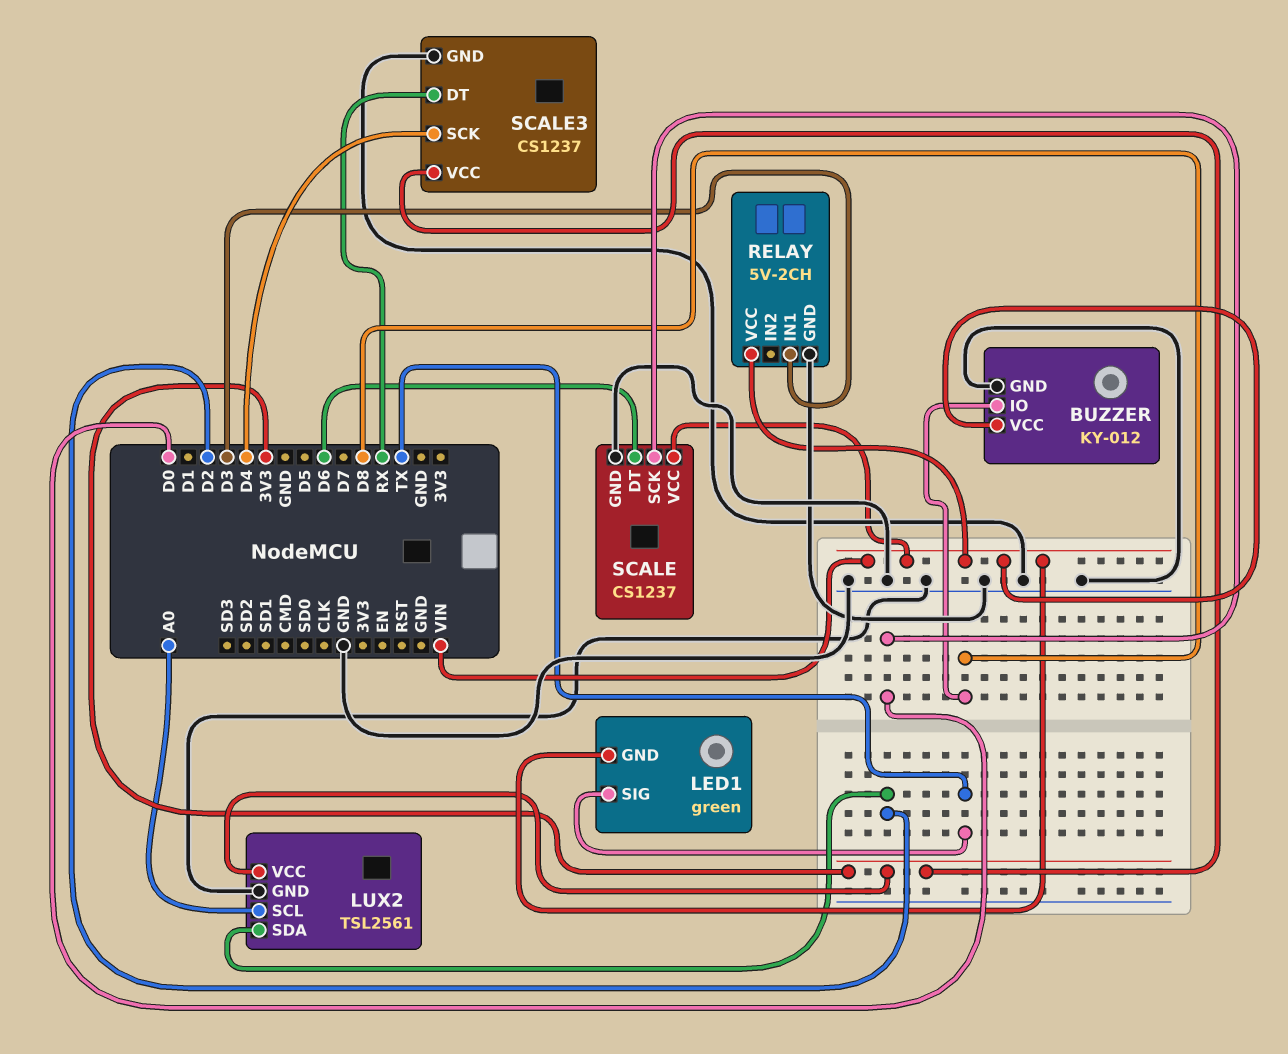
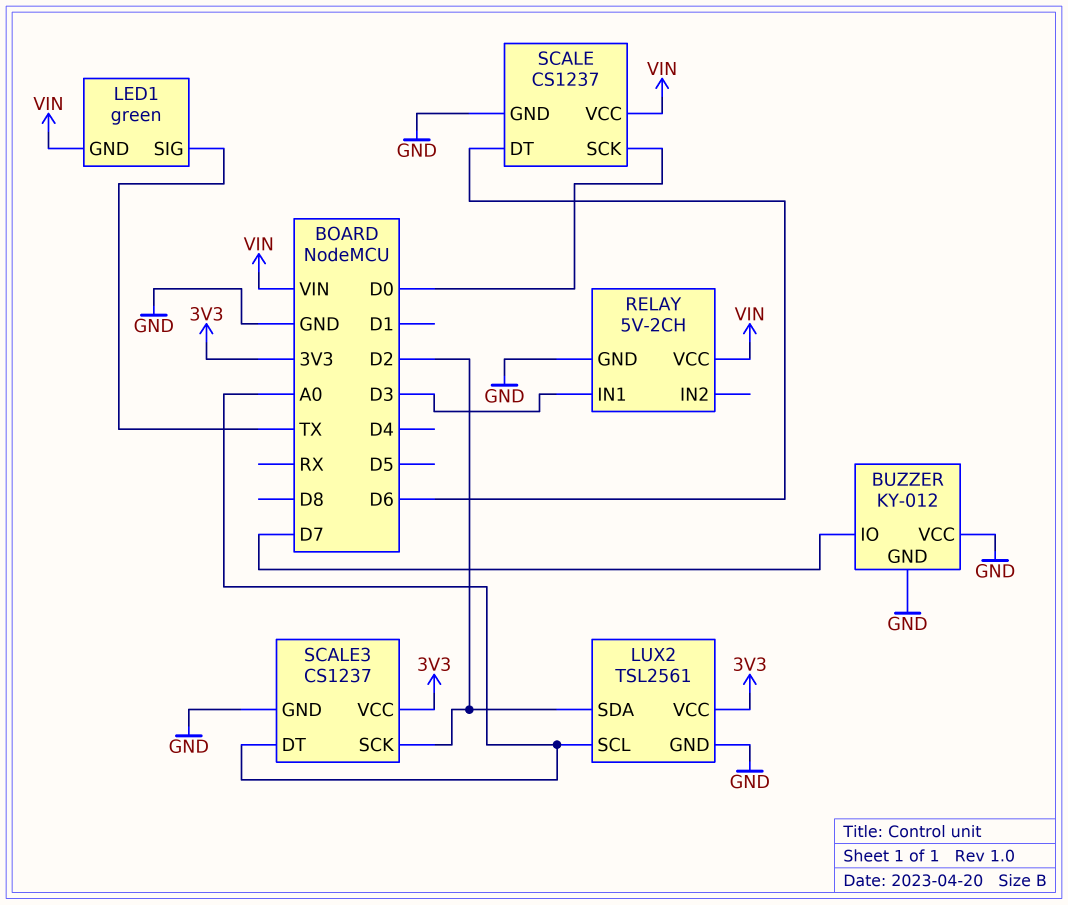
BUZZER pin IO: D8 -> D7
BUZZER pin VCC: VIN -> GND
SCALE3 pin DT: RX -> A0
SCALE3 pin SCK: D4 -> D2

